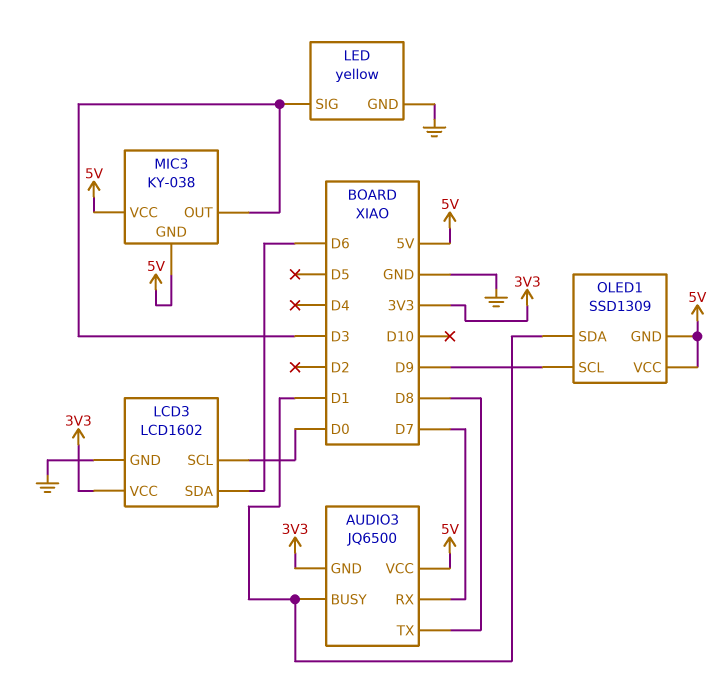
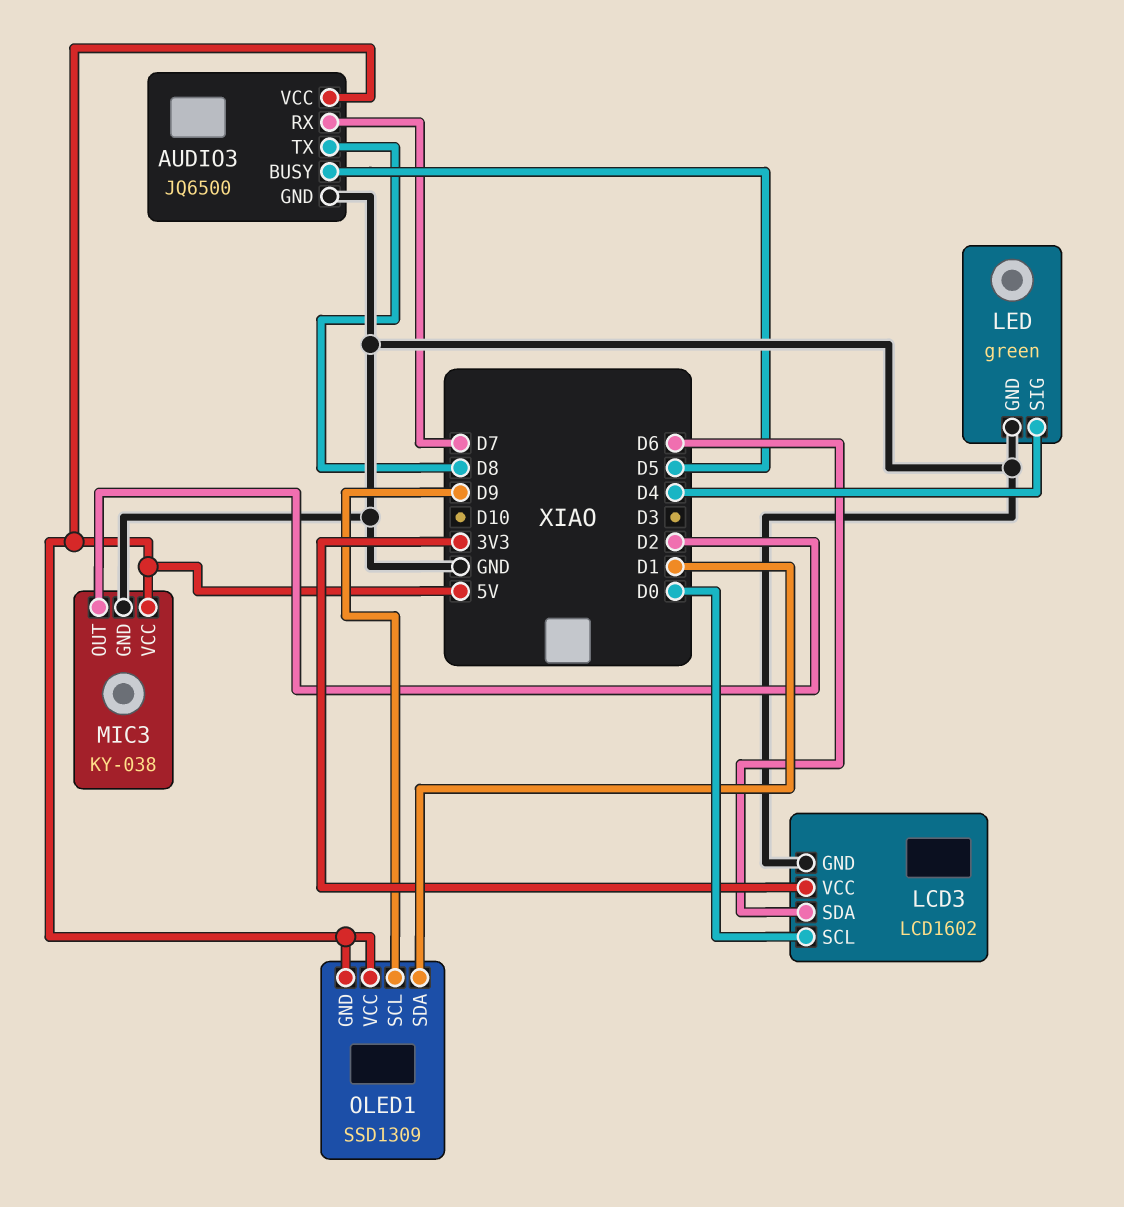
AUDIO3 pin BUSY: D1 -> D5
AUDIO3 pin GND: 3V3 -> GND
LED: yellow -> green
LED pin SIG: D3 -> D4
MIC3 pin GND: 5V -> GND
MIC3 pin OUT: D3 -> D2

